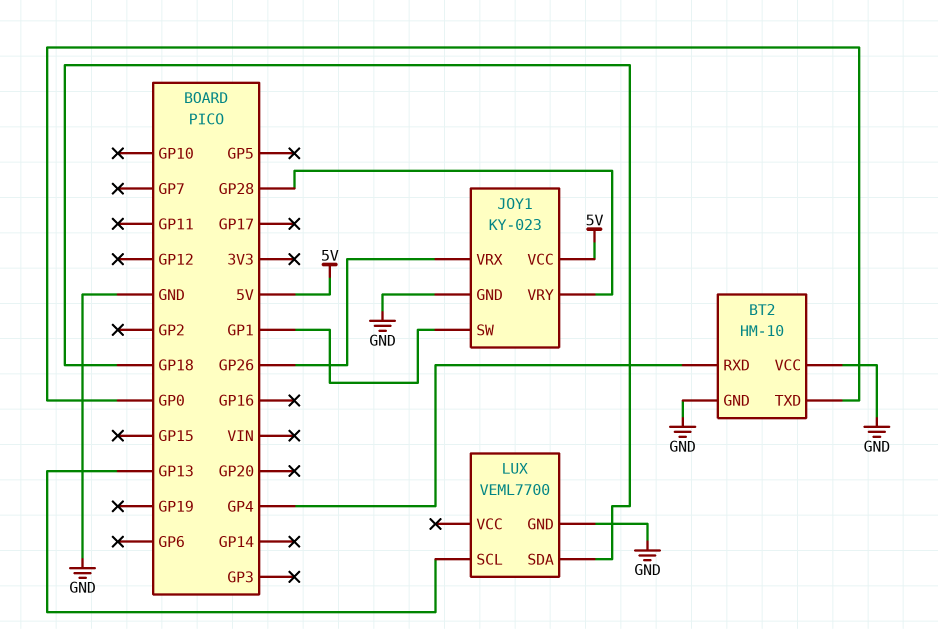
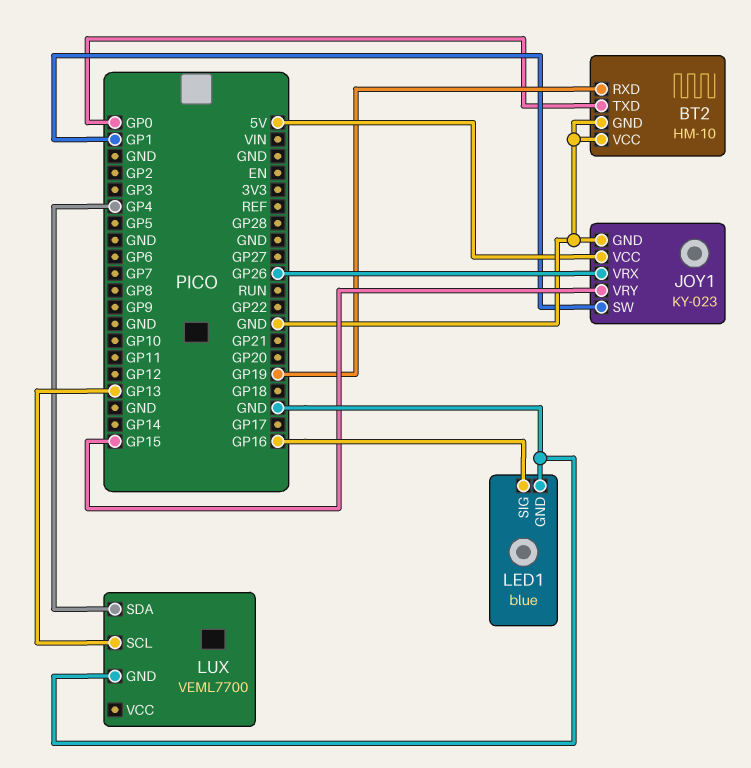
BT2 pin RXD: GP4 -> GP19
JOY1 pin VRY: GP28 -> GP15
LED1: none -> blue
LED1 pin GND: none -> GND
LED1 pin SIG: none -> GP16
LUX pin SDA: GP18 -> GP4

